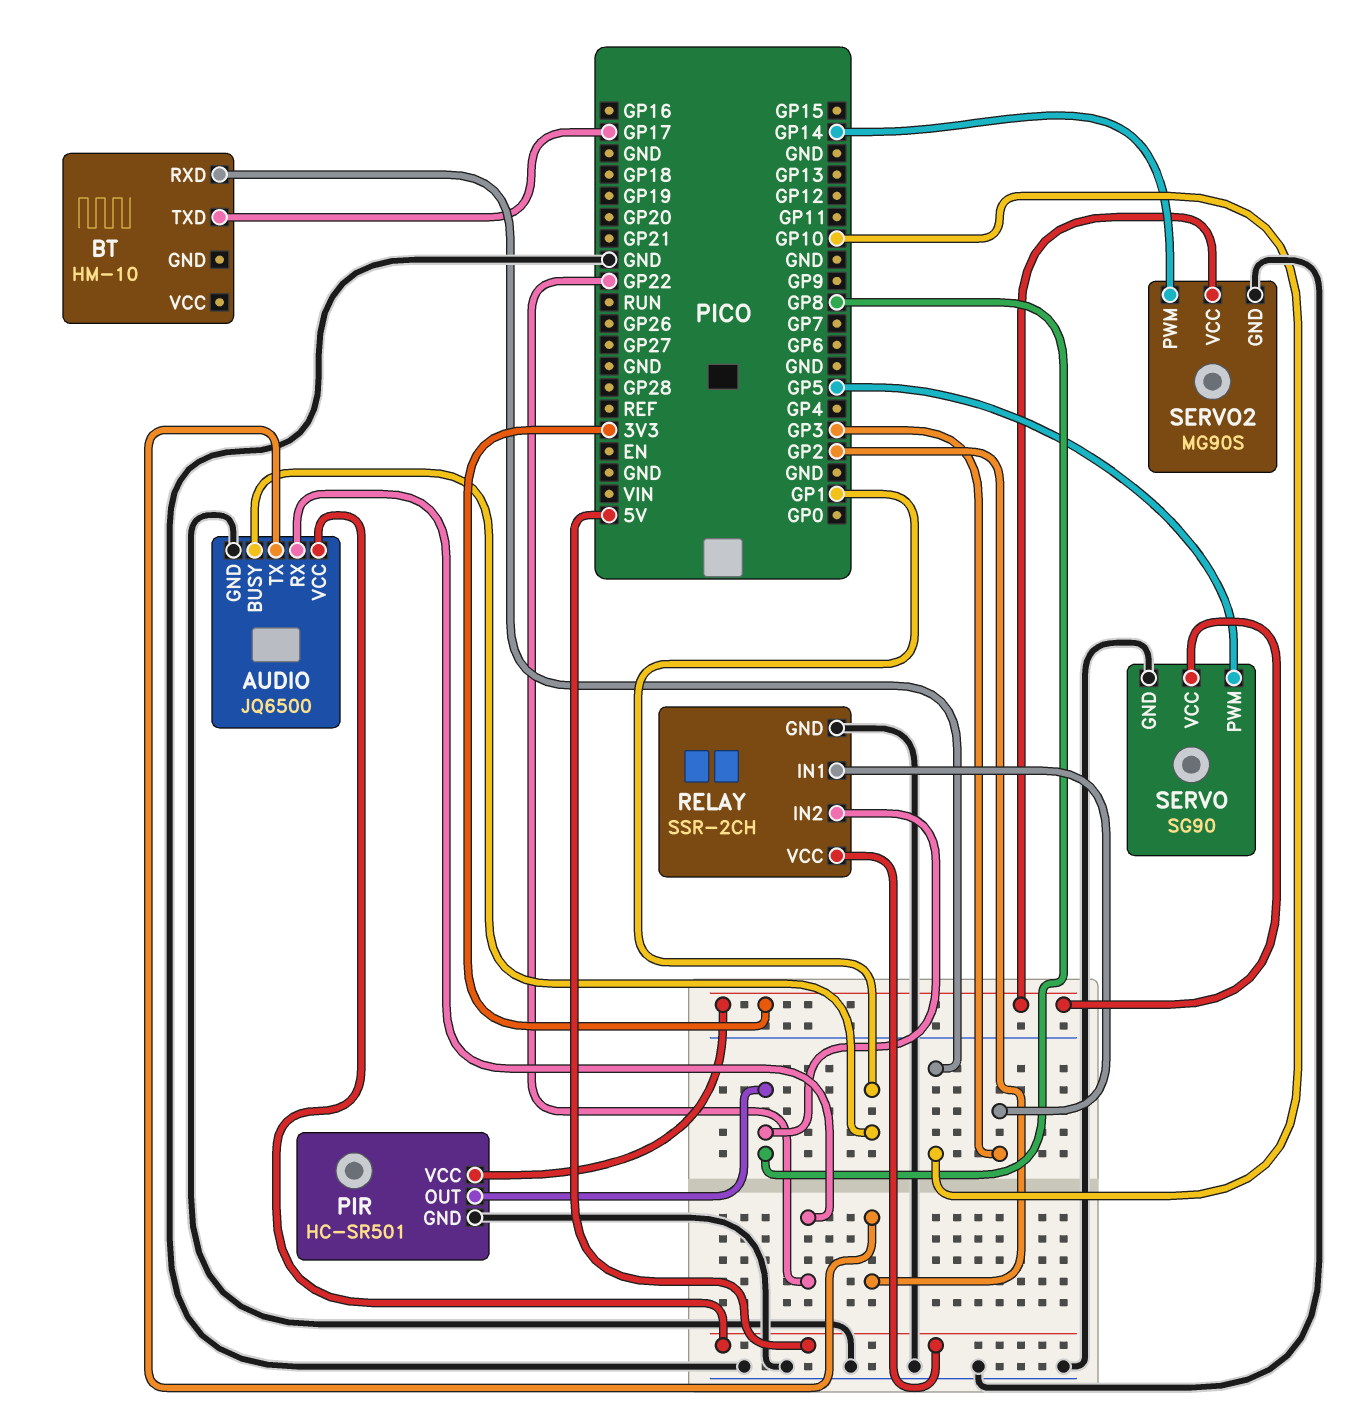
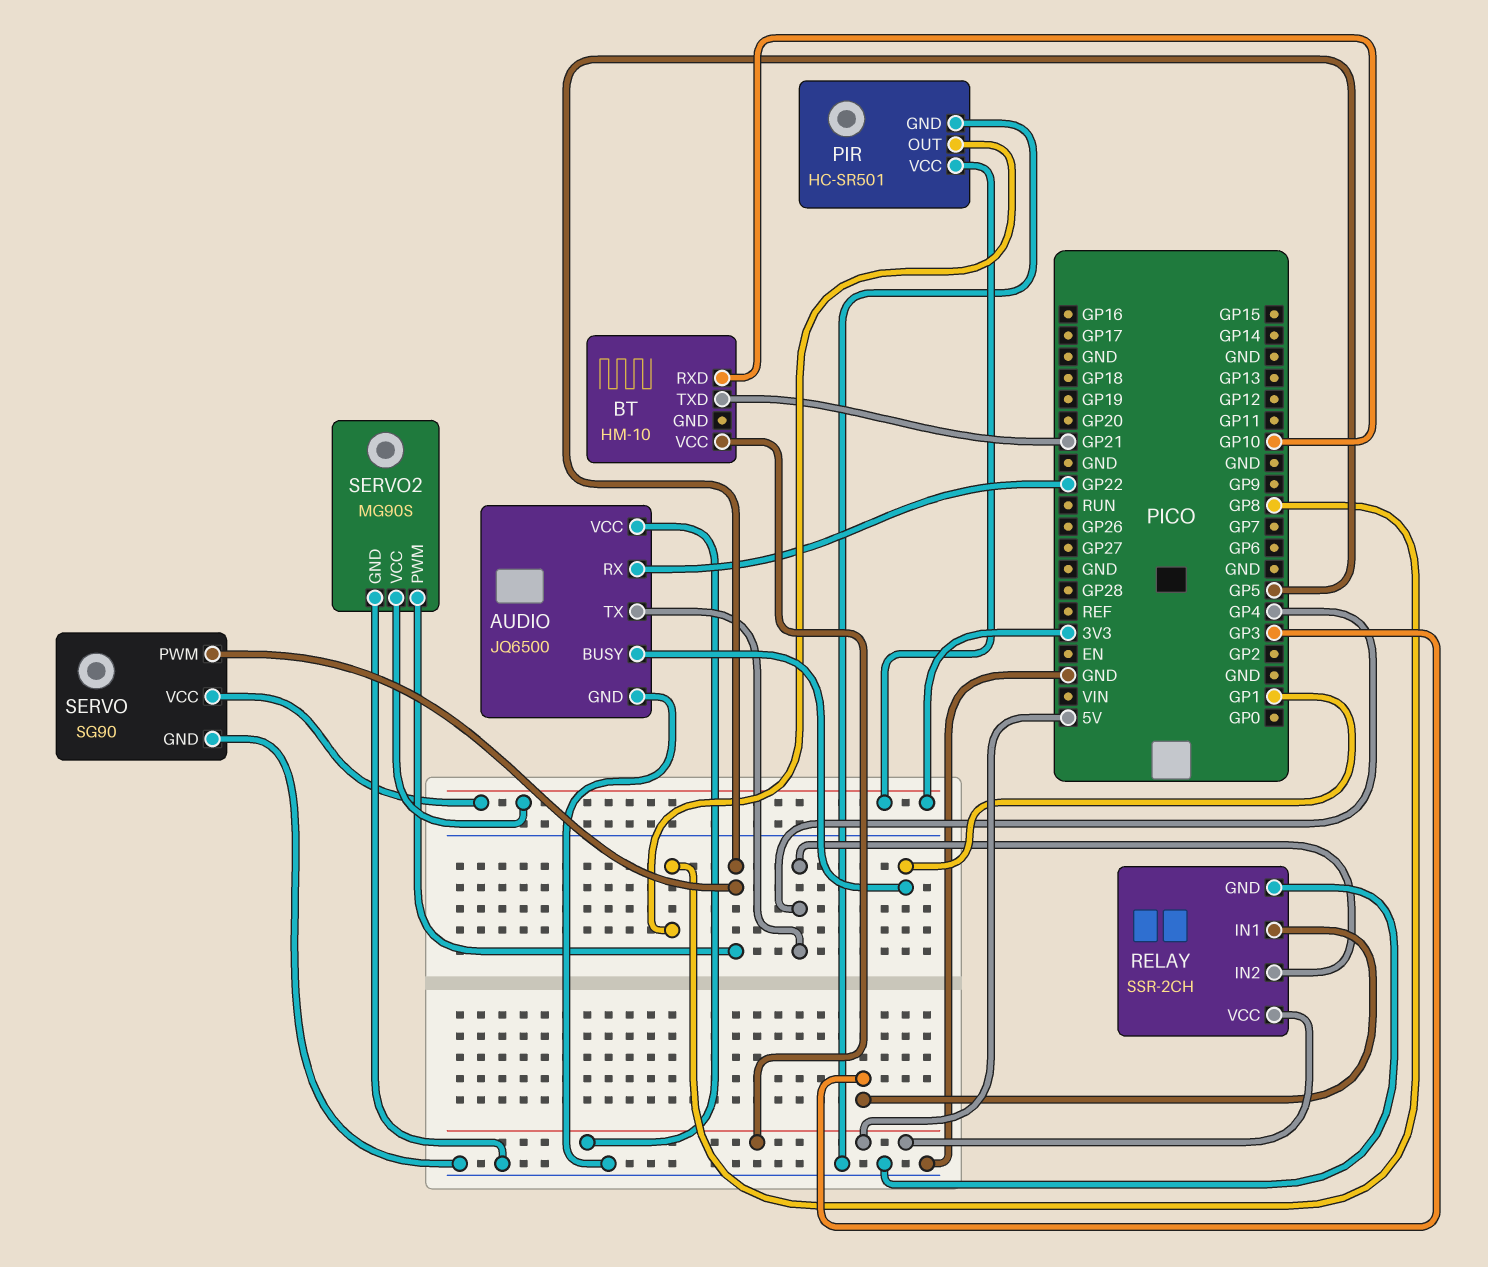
AUDIO pin TX: GP2 -> GP4
BT pin TXD: GP17 -> GP21
BT pin VCC: none -> 5V
RELAY pin IN2: GP8 -> GP4
SERVO2 pin PWM: GP14 -> GP5

